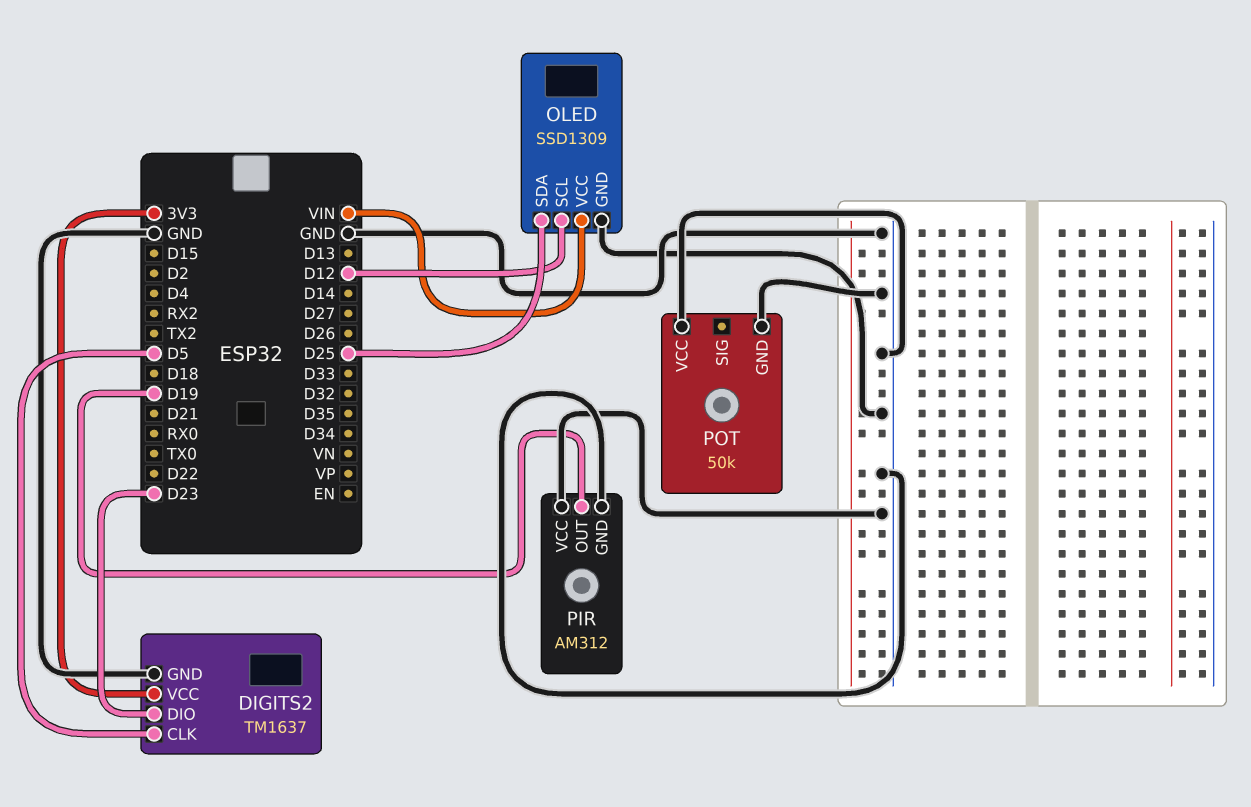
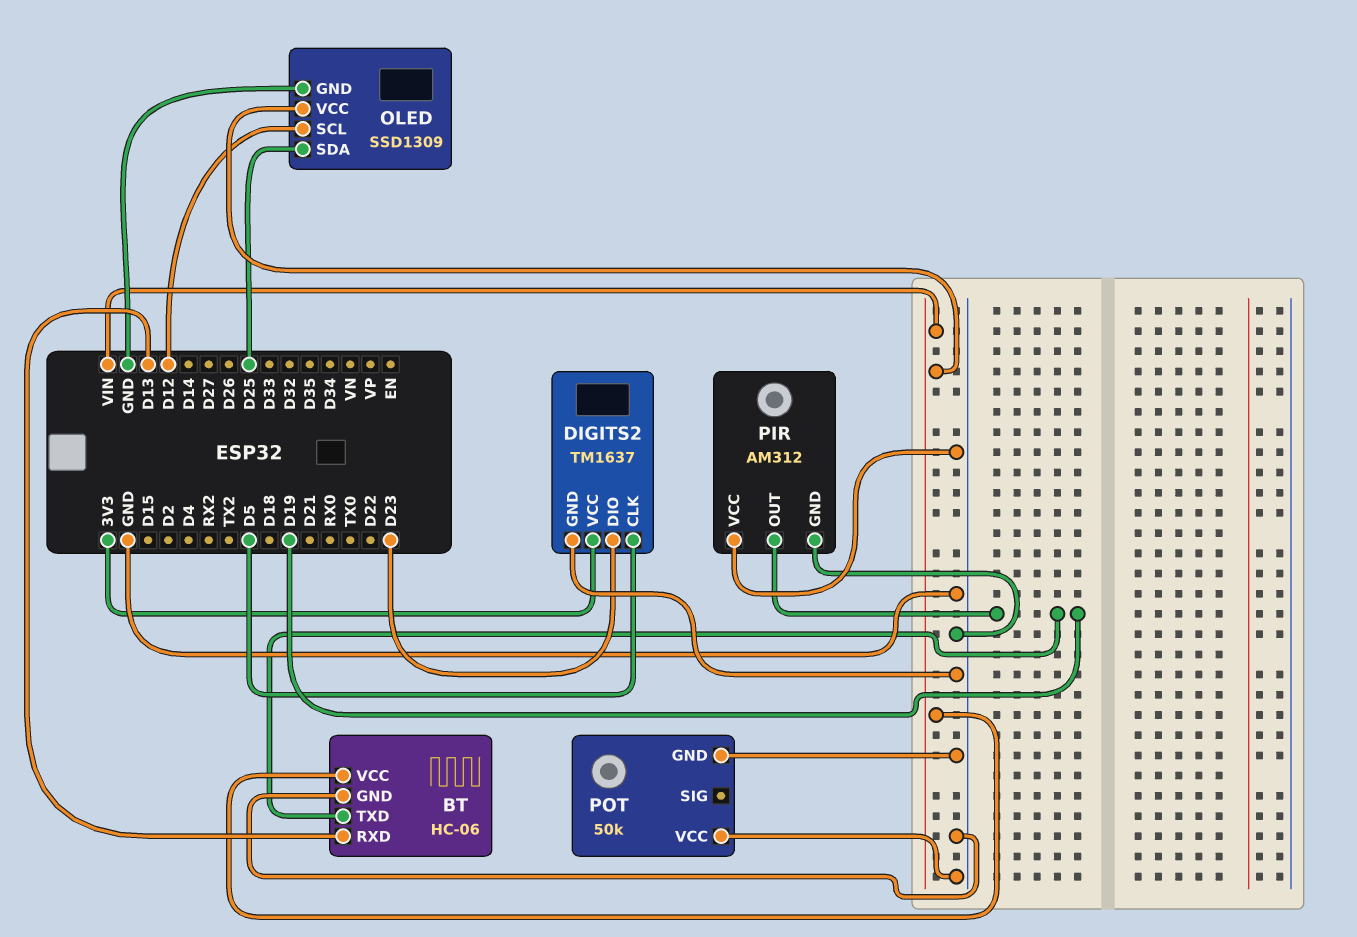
BT: none -> HC-06
BT pin GND: none -> GND
BT pin RXD: none -> D13
BT pin TXD: none -> D19
BT pin VCC: none -> VIN

